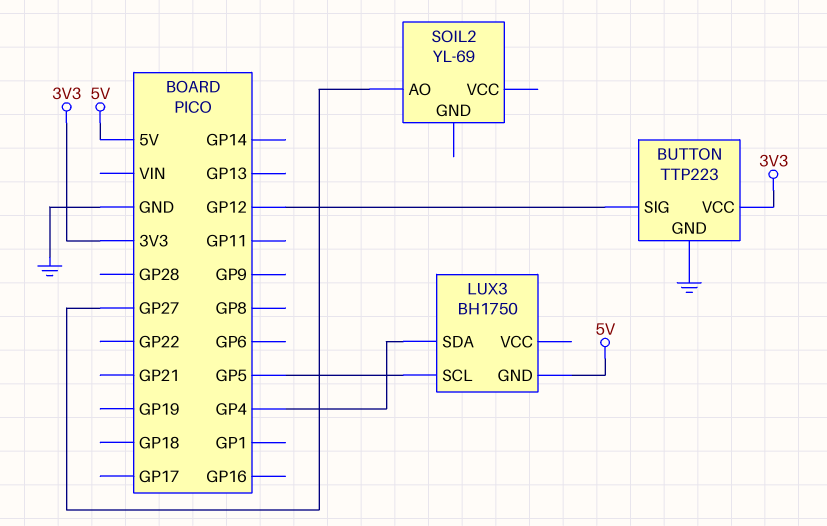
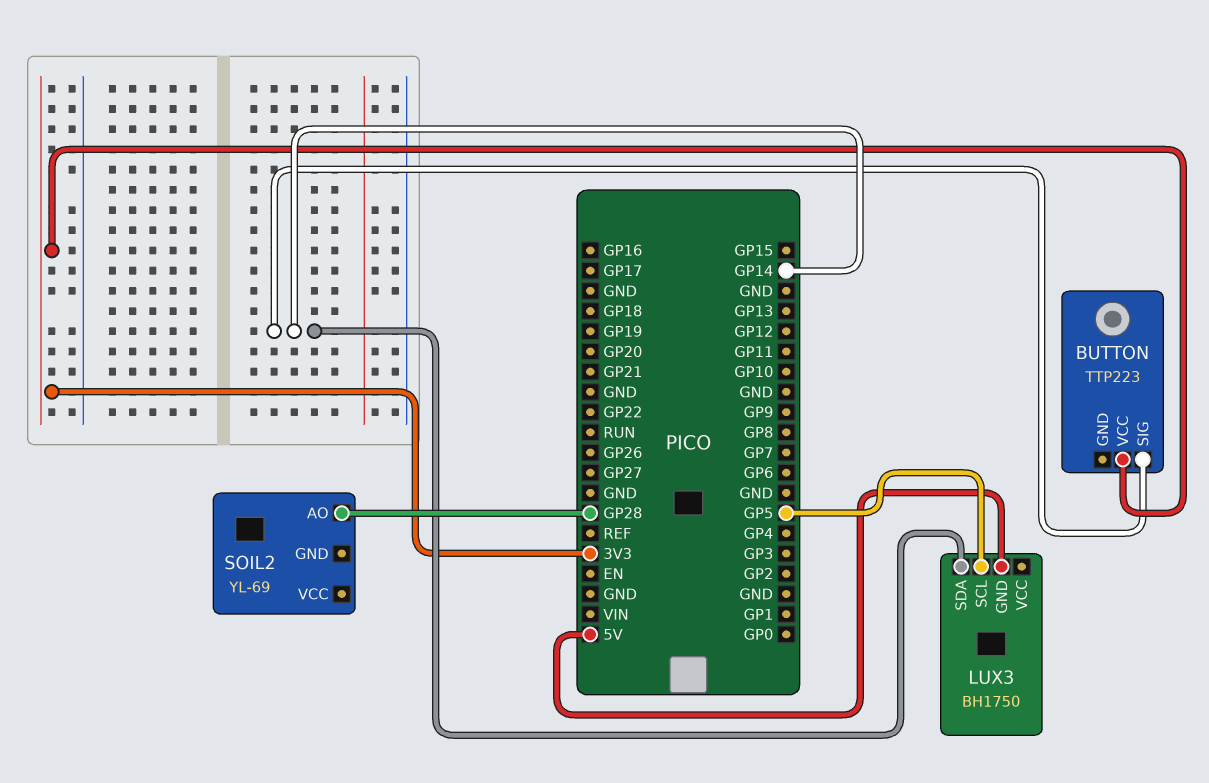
BUTTON pin GND: GND -> none
BUTTON pin SIG: GP12 -> GP14
LUX3 pin SDA: GP4 -> GP14
SOIL2 pin AO: GP27 -> GP28

